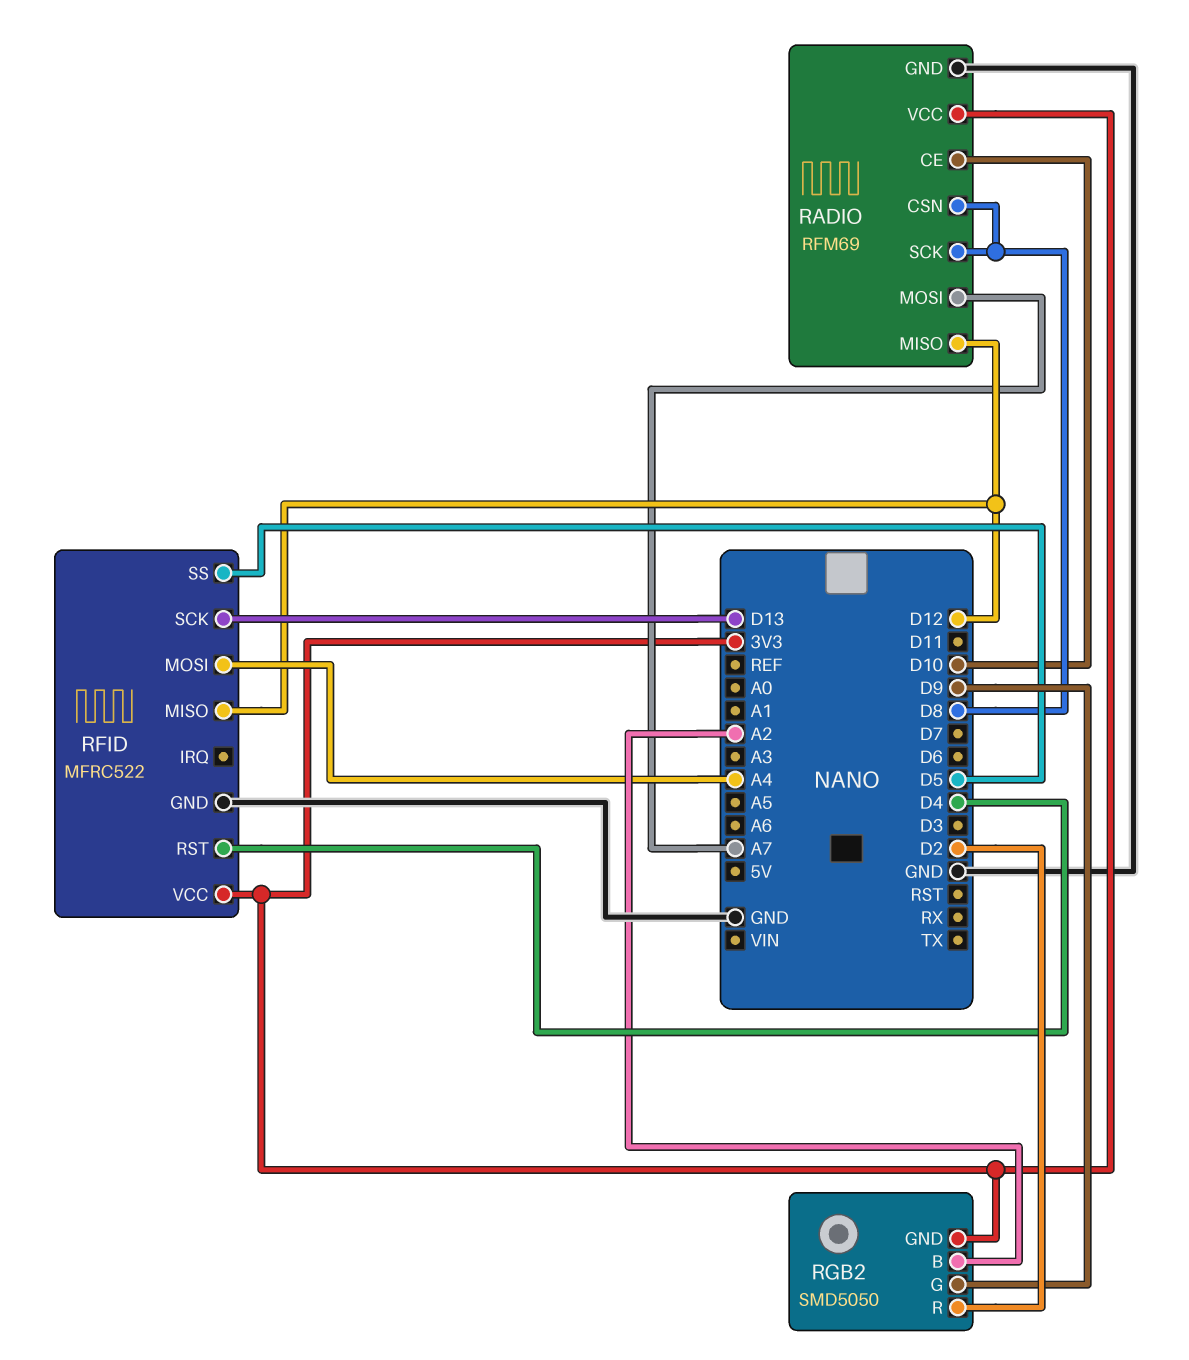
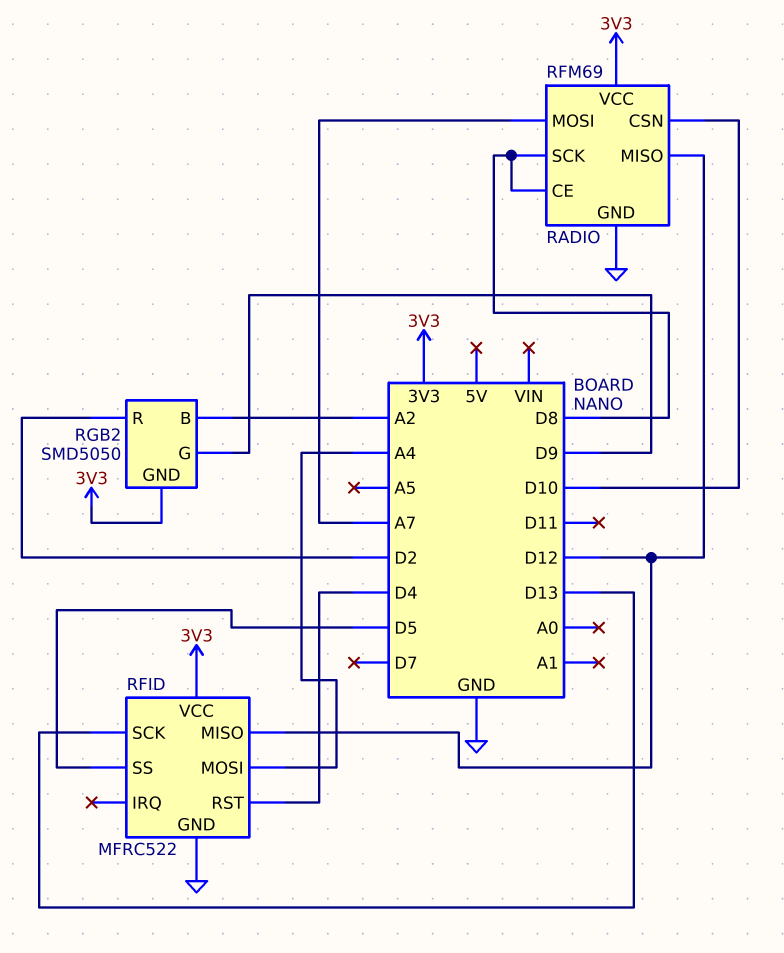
RADIO pin CE: D10 -> D8
RADIO pin CSN: D8 -> D10

